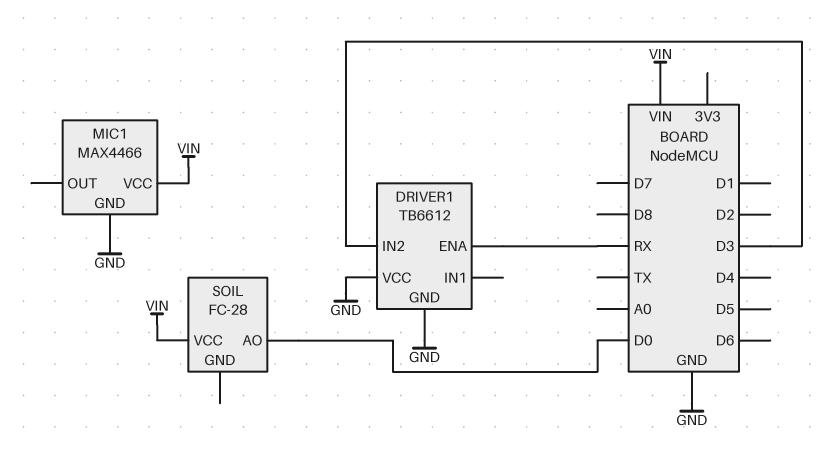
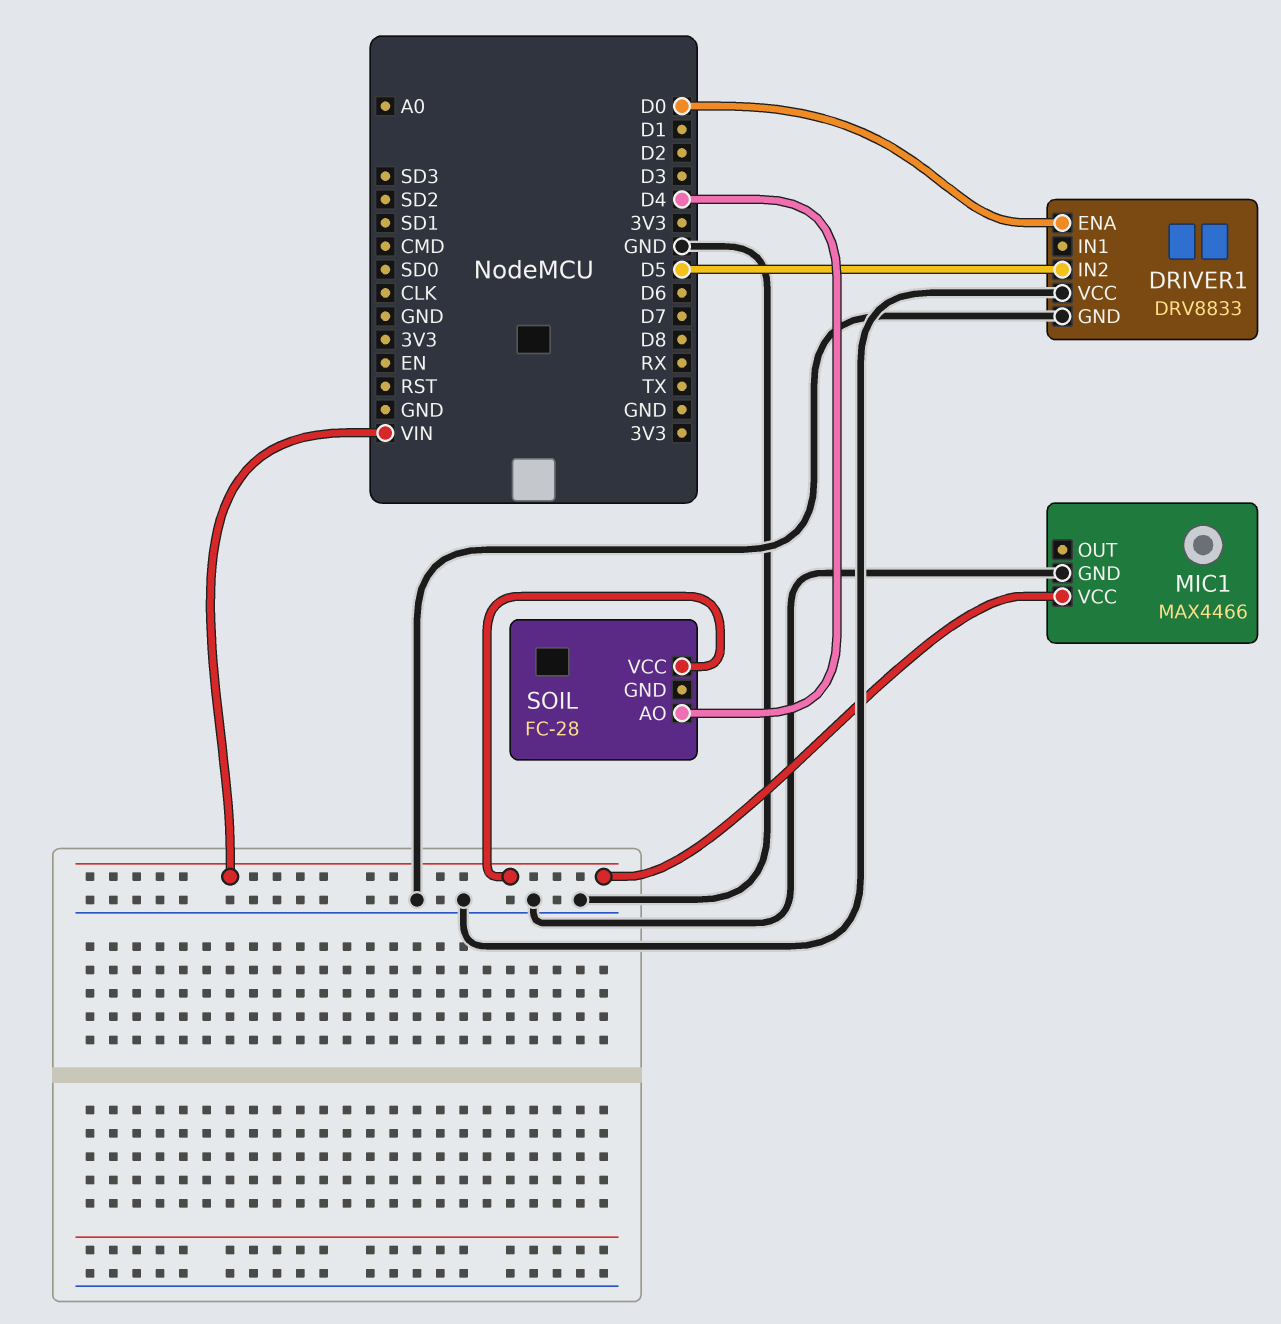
DRIVER1: TB6612 -> DRV8833
DRIVER1 pin ENA: RX -> D0
DRIVER1 pin IN2: D3 -> D5
SOIL pin AO: D0 -> D4

